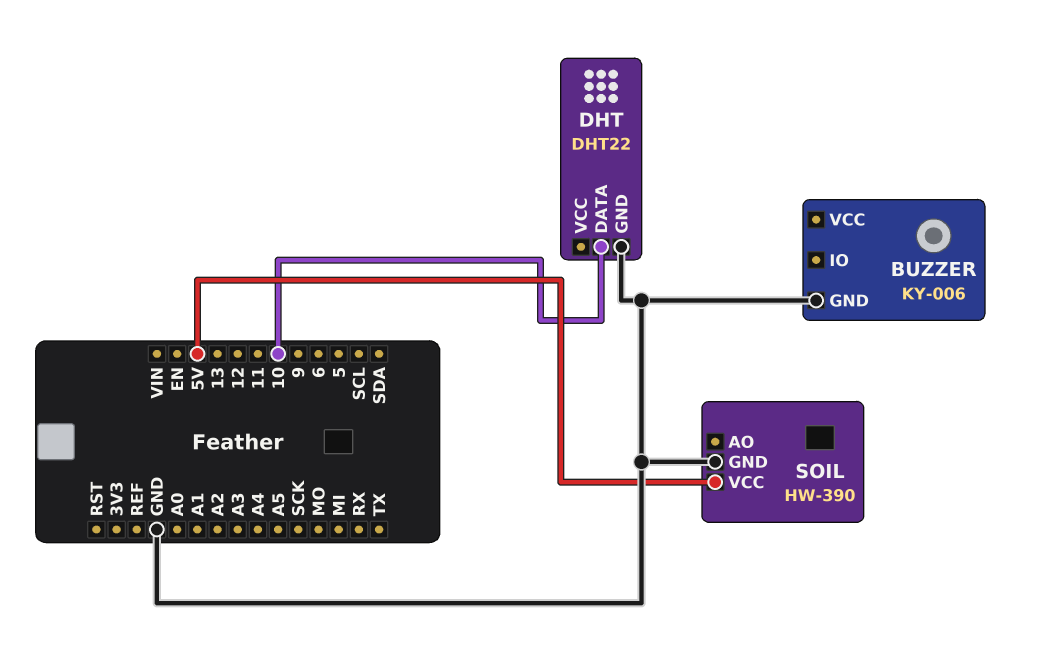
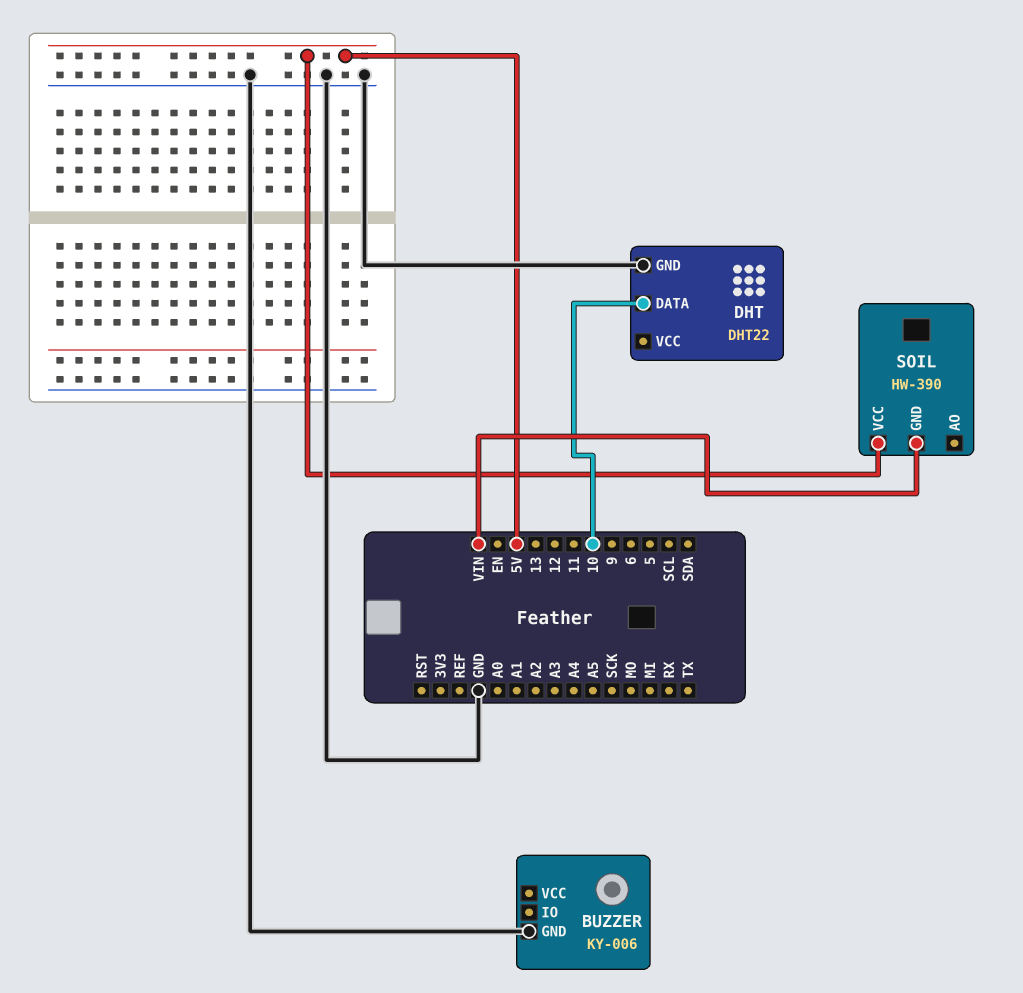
SOIL pin GND: GND -> VIN

